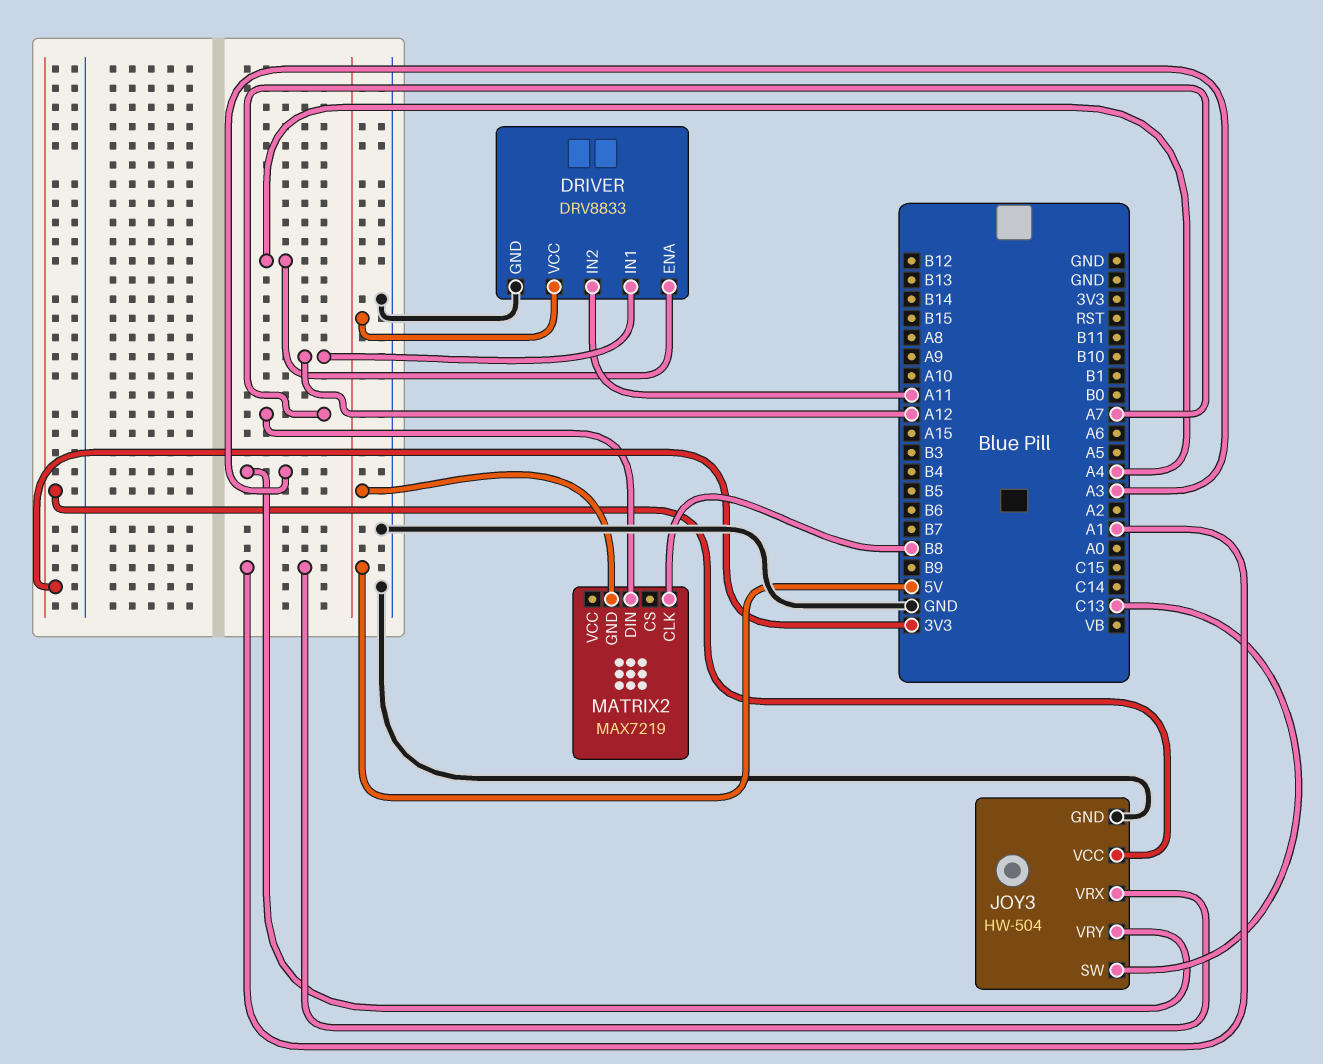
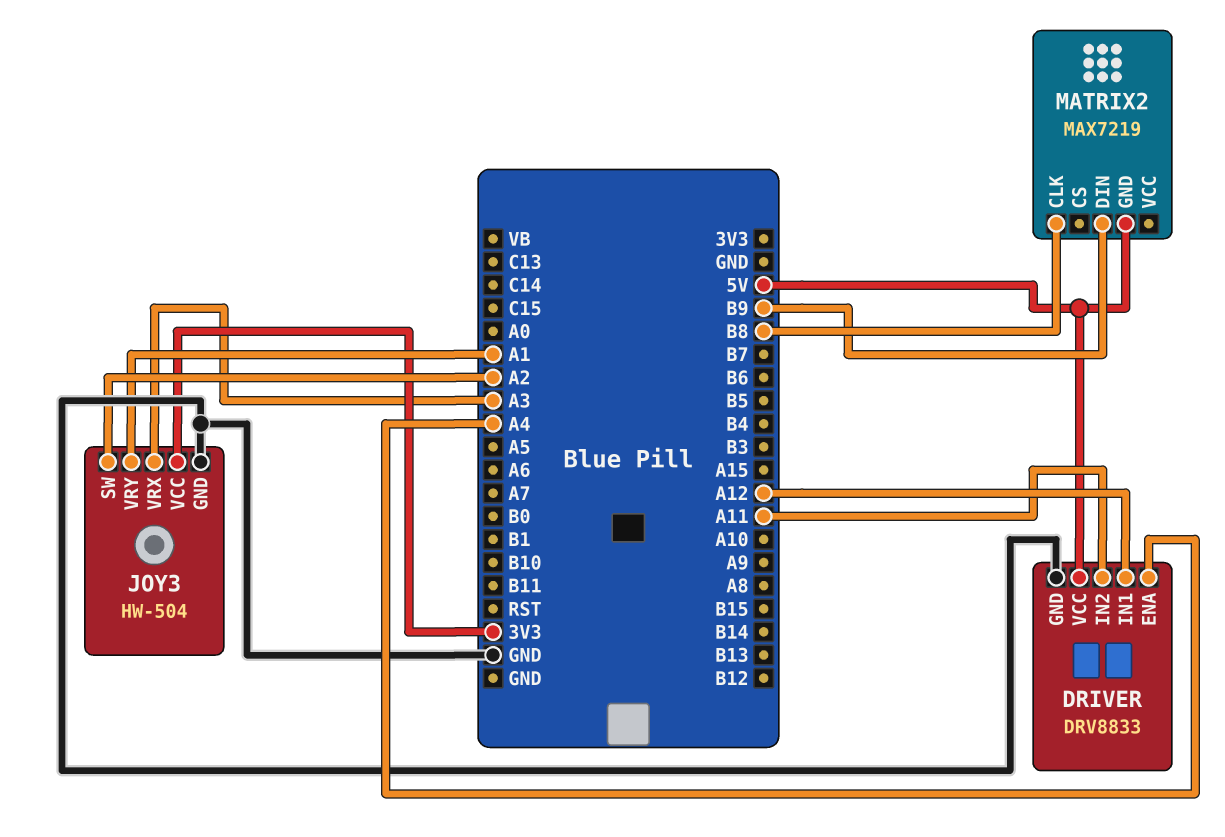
JOY3 pin SW: C13 -> A2
JOY3 pin VRX: A1 -> A3
JOY3 pin VRY: A3 -> A1
MATRIX2 pin DIN: A7 -> B9

